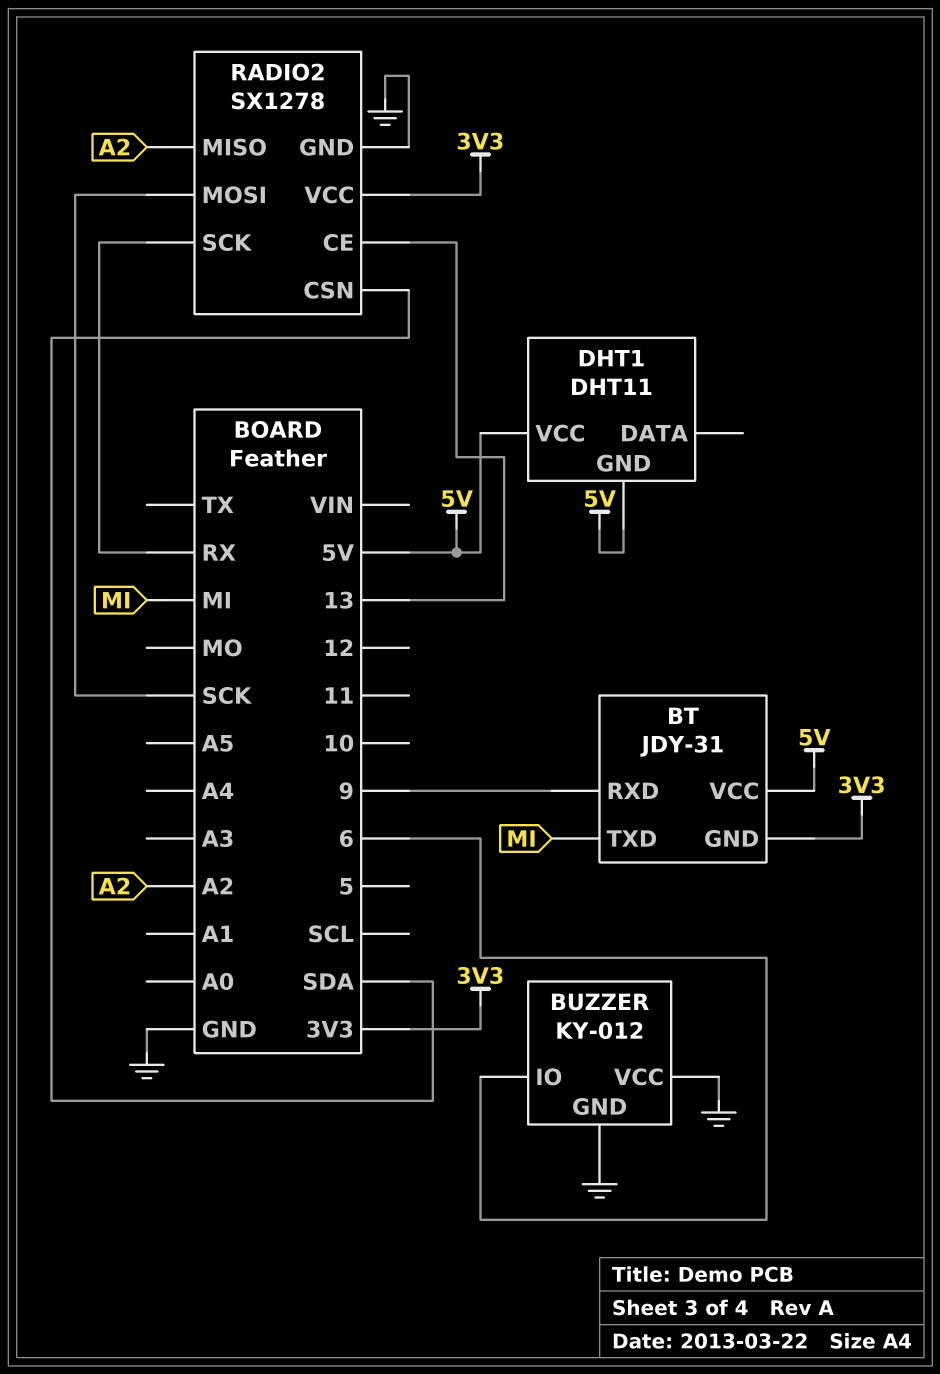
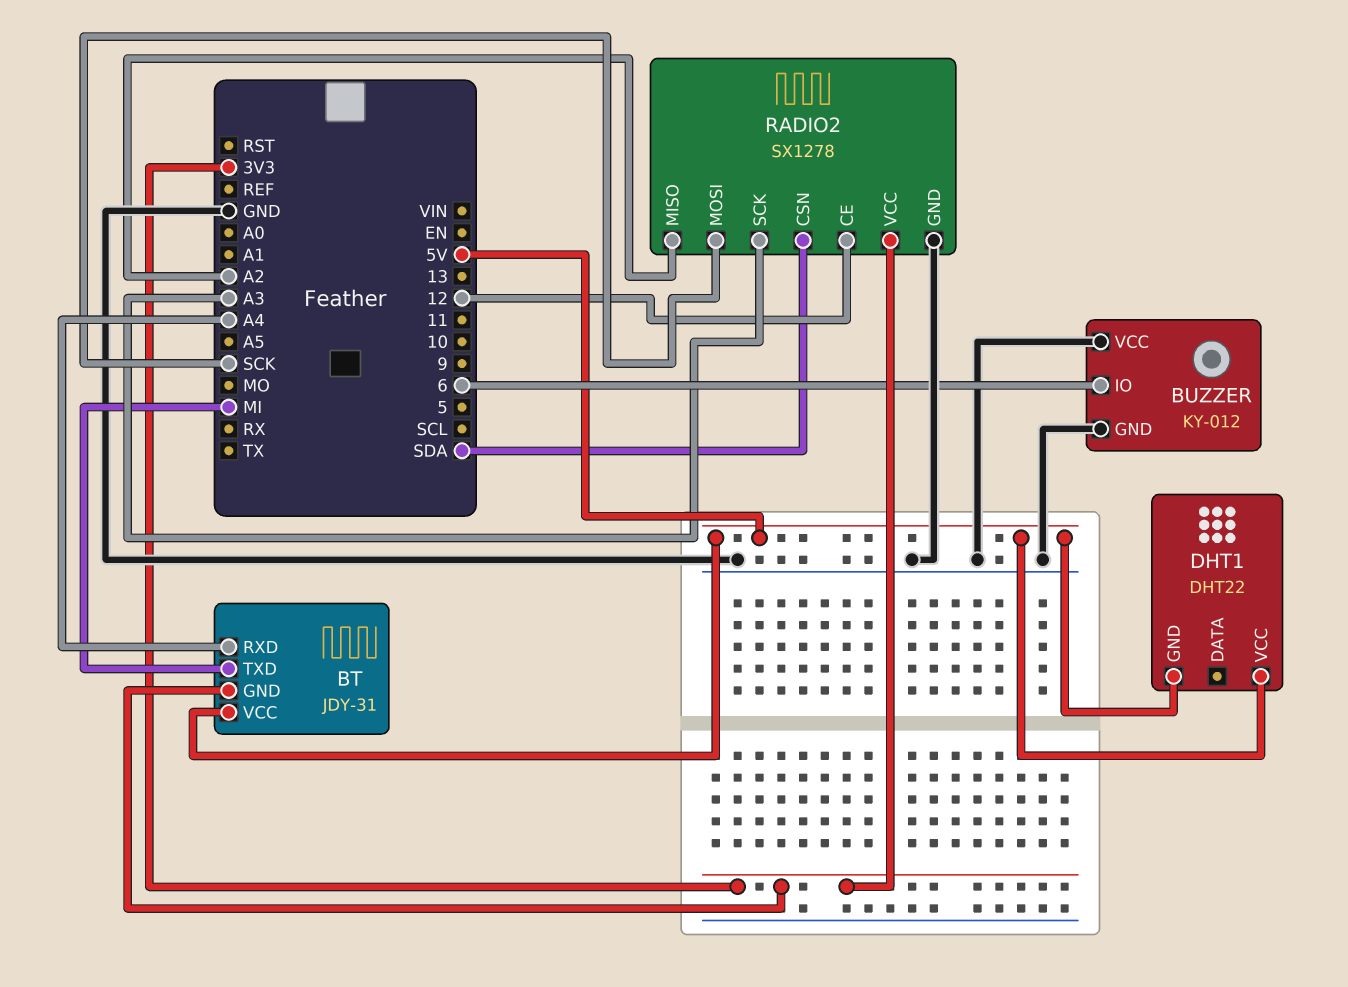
BT pin RXD: 9 -> A4
DHT1: DHT11 -> DHT22
RADIO2 pin CE: 13 -> 12
RADIO2 pin SCK: RX -> A3

